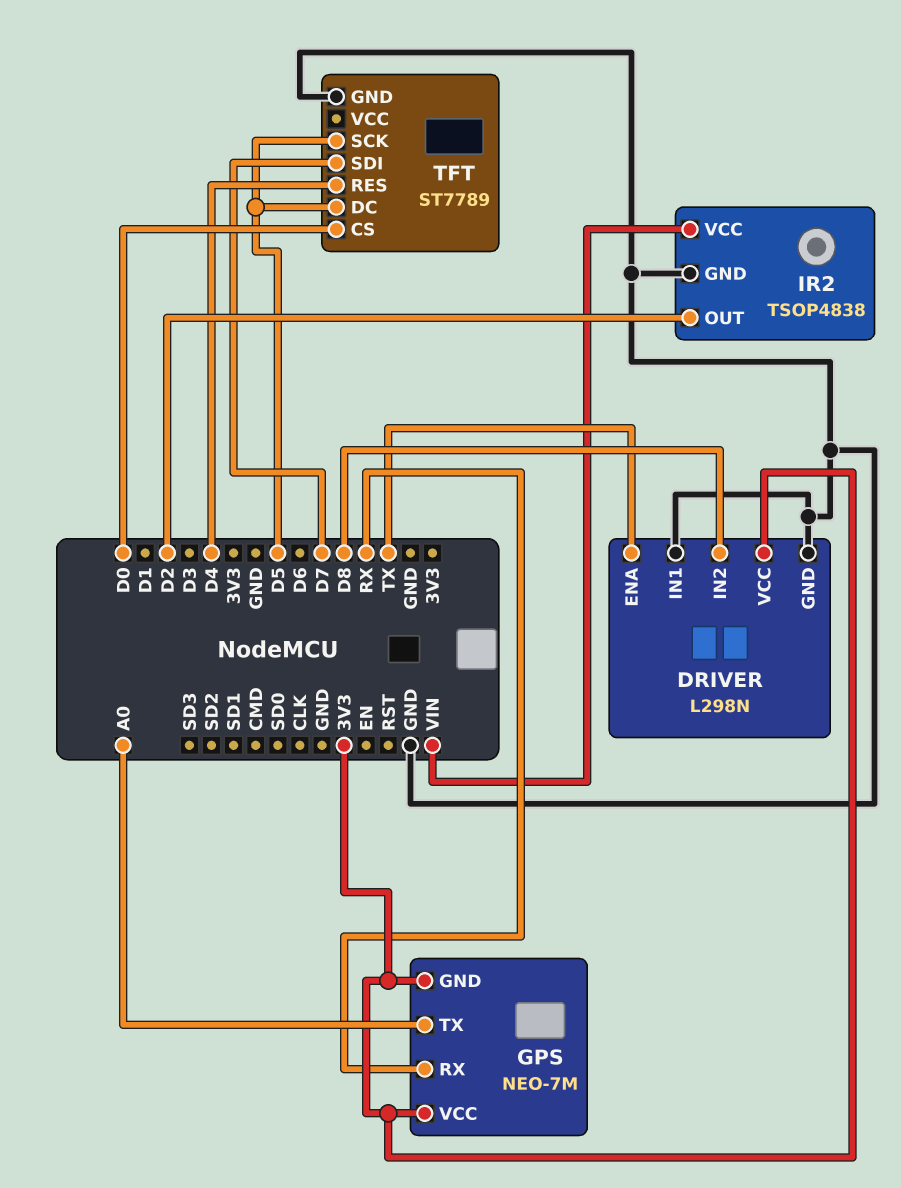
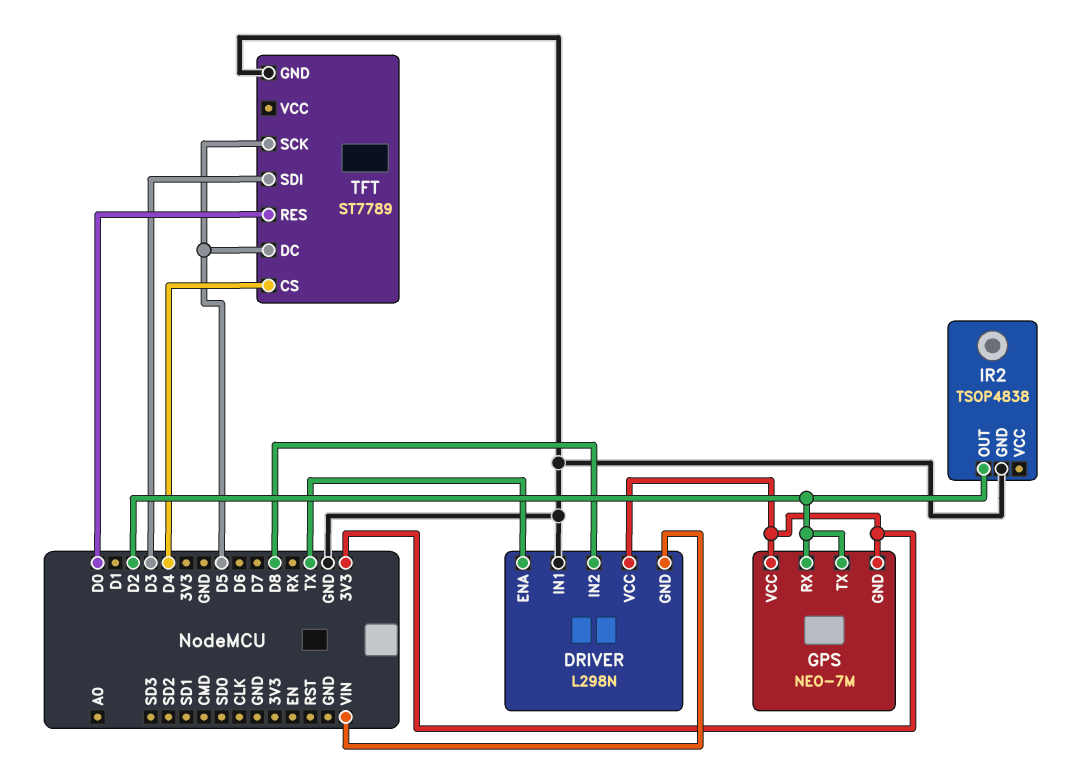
DRIVER pin GND: GND -> VIN
GPS pin RX: RX -> D2
GPS pin TX: A0 -> D2
IR2 pin VCC: VIN -> none
TFT pin CS: D0 -> D4
TFT pin RES: D4 -> D0
TFT pin SDI: D7 -> D3

